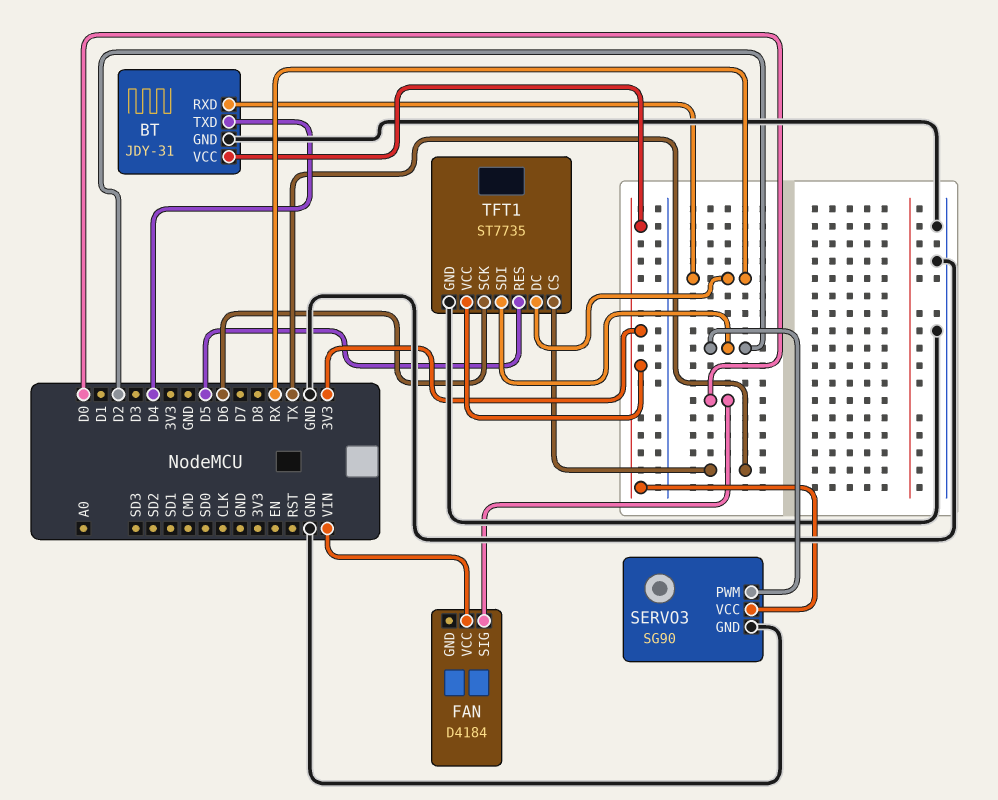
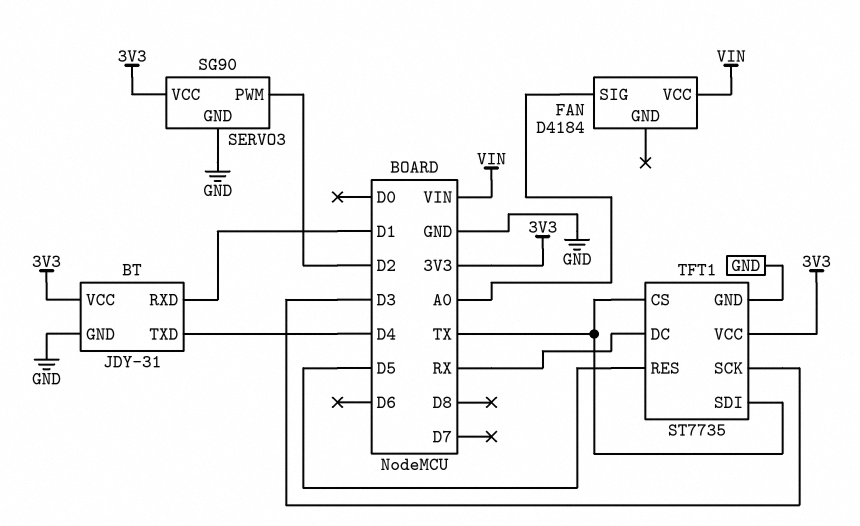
BT pin RXD: RX -> D1
FAN pin SIG: D0 -> A0
TFT1 pin SCK: D6 -> D3
TFT1 pin SDI: D2 -> TX

